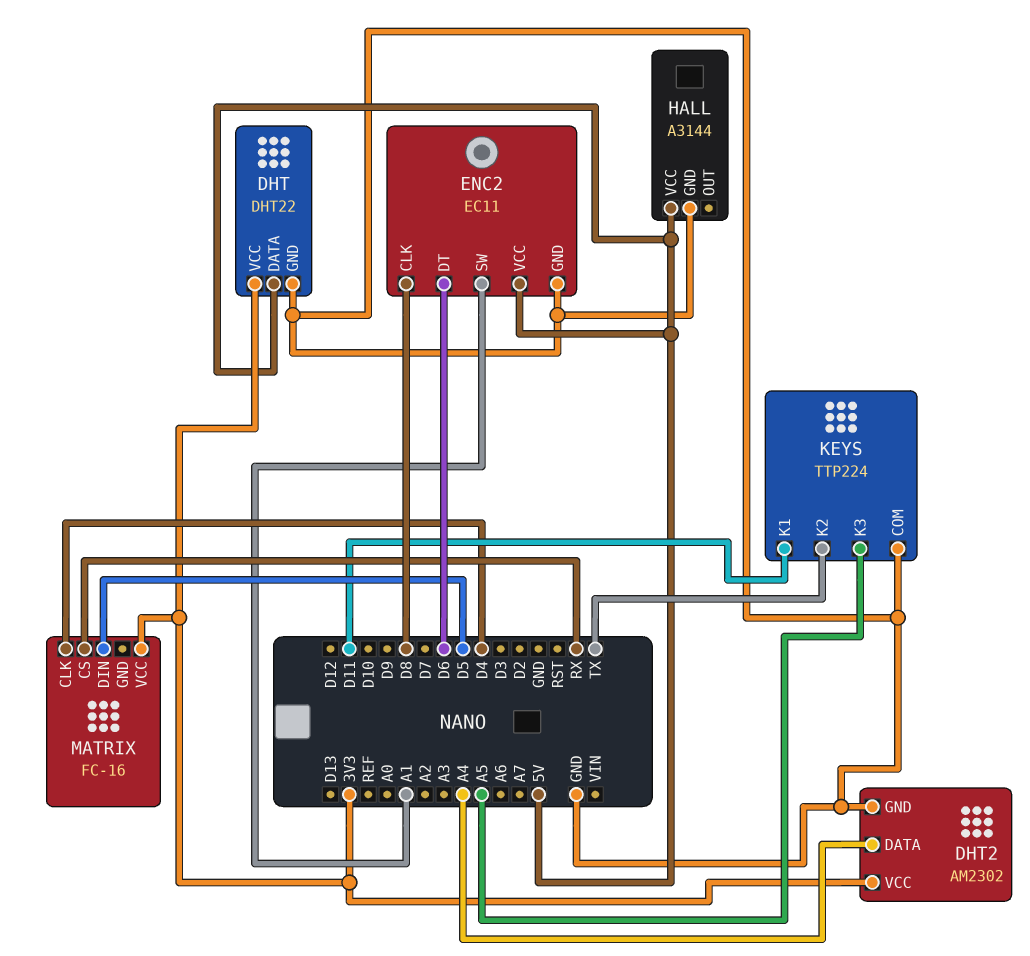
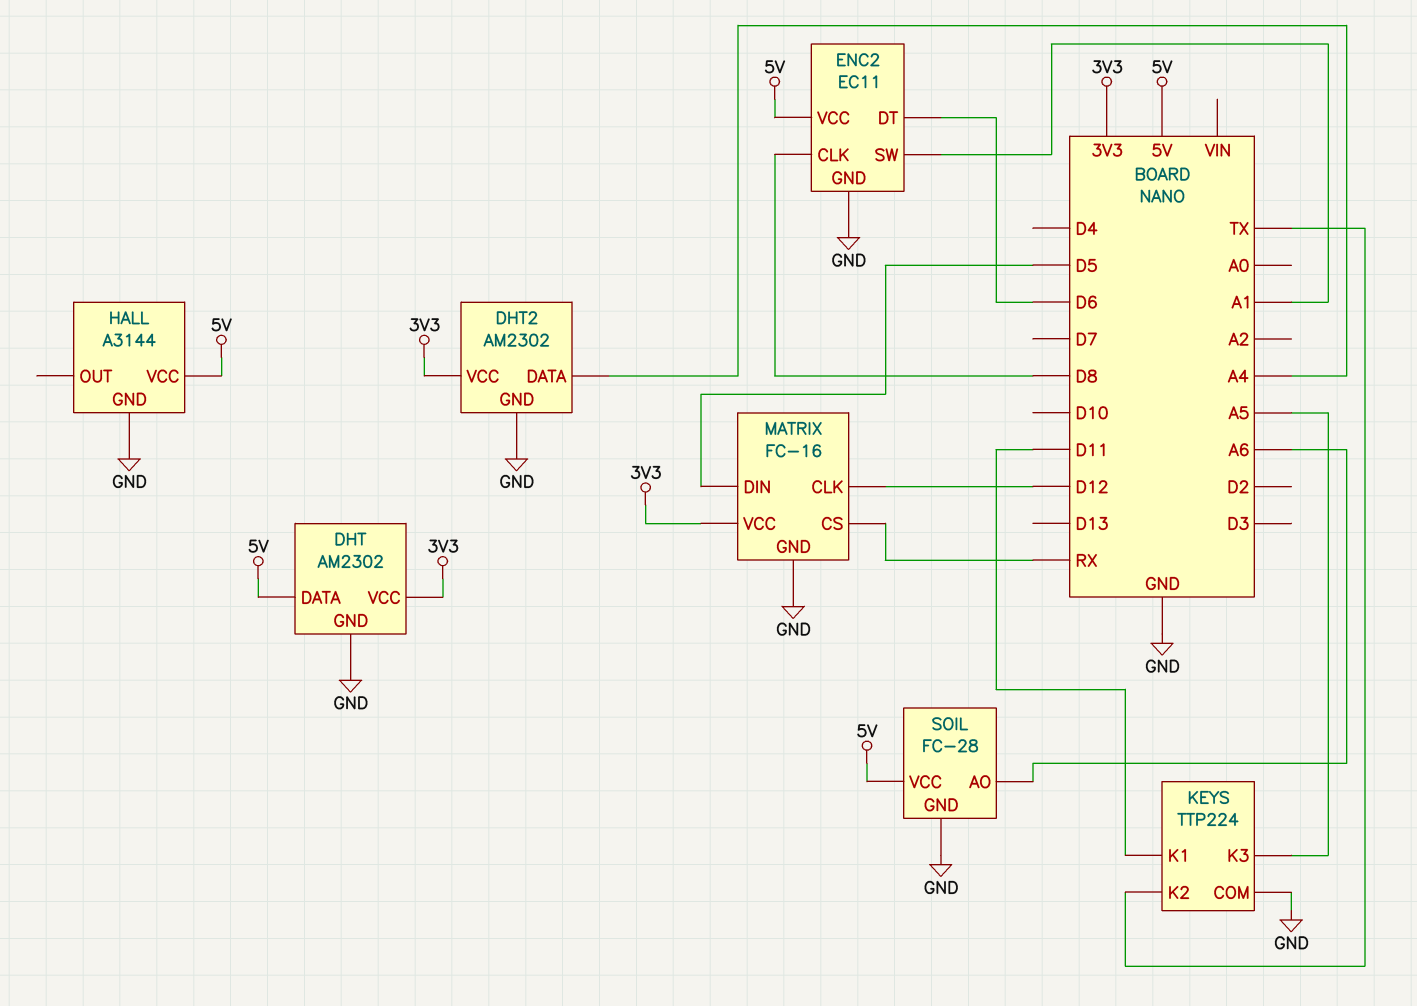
DHT: DHT22 -> AM2302
MATRIX pin CLK: D4 -> D12
MATRIX pin GND: none -> GND
SOIL: none -> FC-28
SOIL pin AO: none -> A6
SOIL pin GND: none -> GND
SOIL pin VCC: none -> 5V

